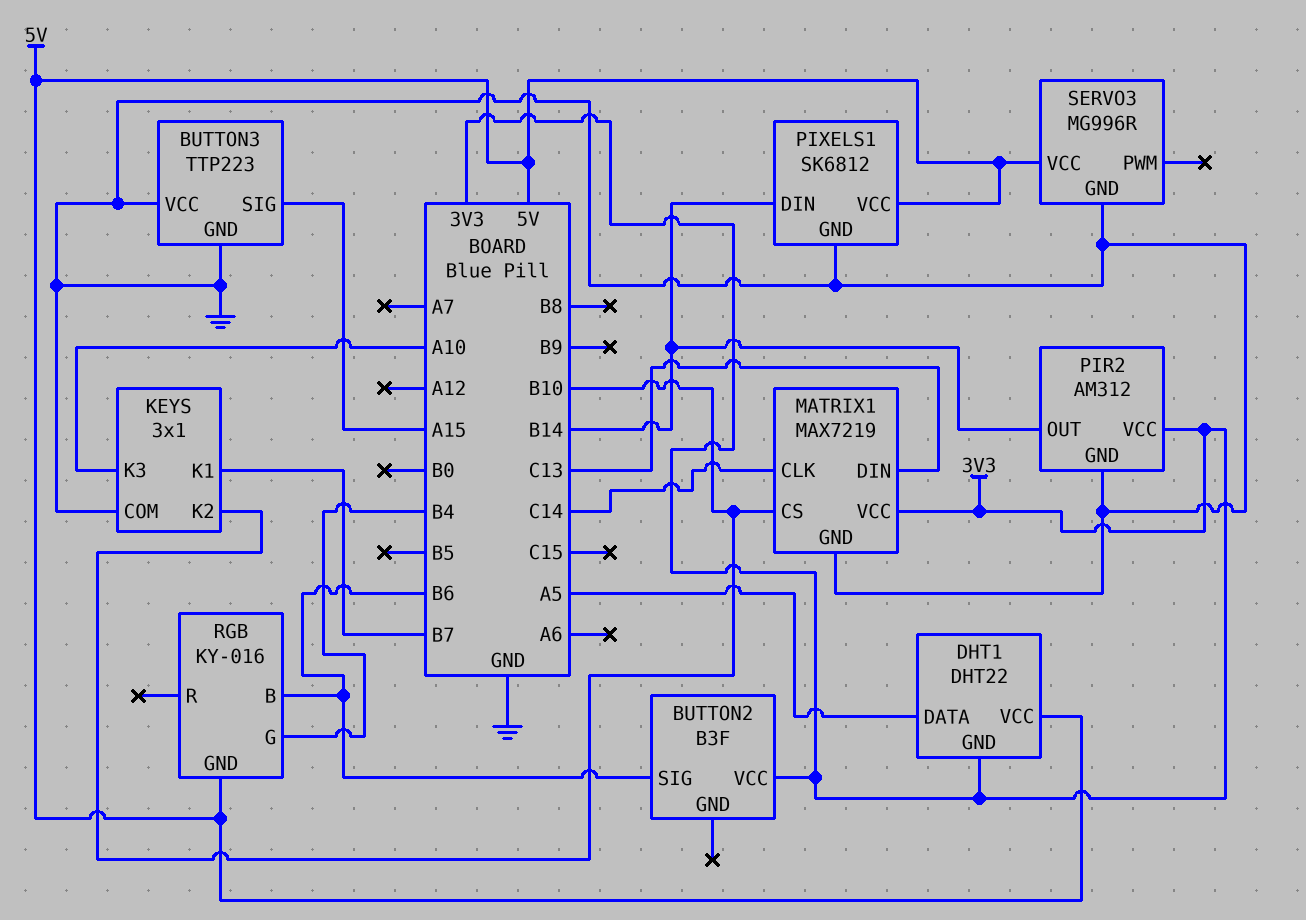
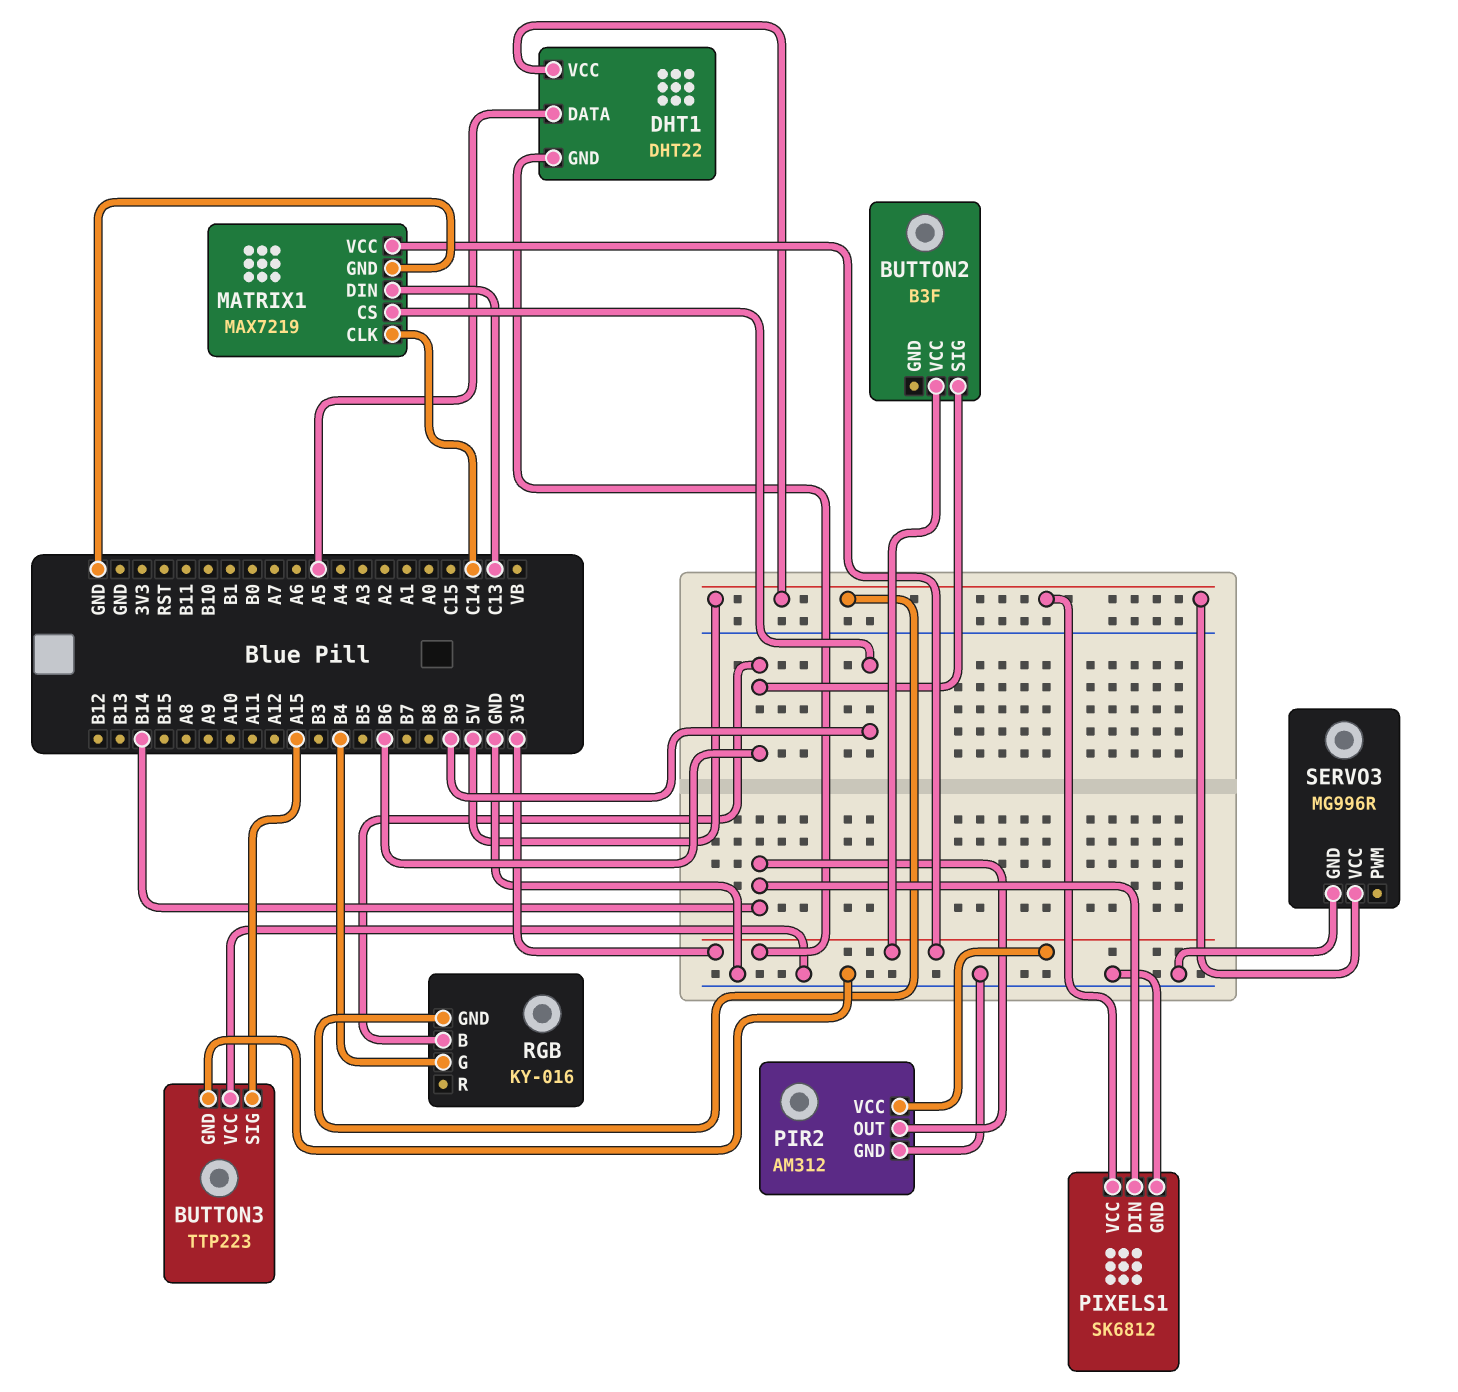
KEYS: 3x1 -> none
KEYS pin COM: GND -> none
KEYS pin K1: B7 -> none
KEYS pin K2: B10 -> none
KEYS pin K3: A10 -> none
MATRIX1 pin CS: B10 -> B9

